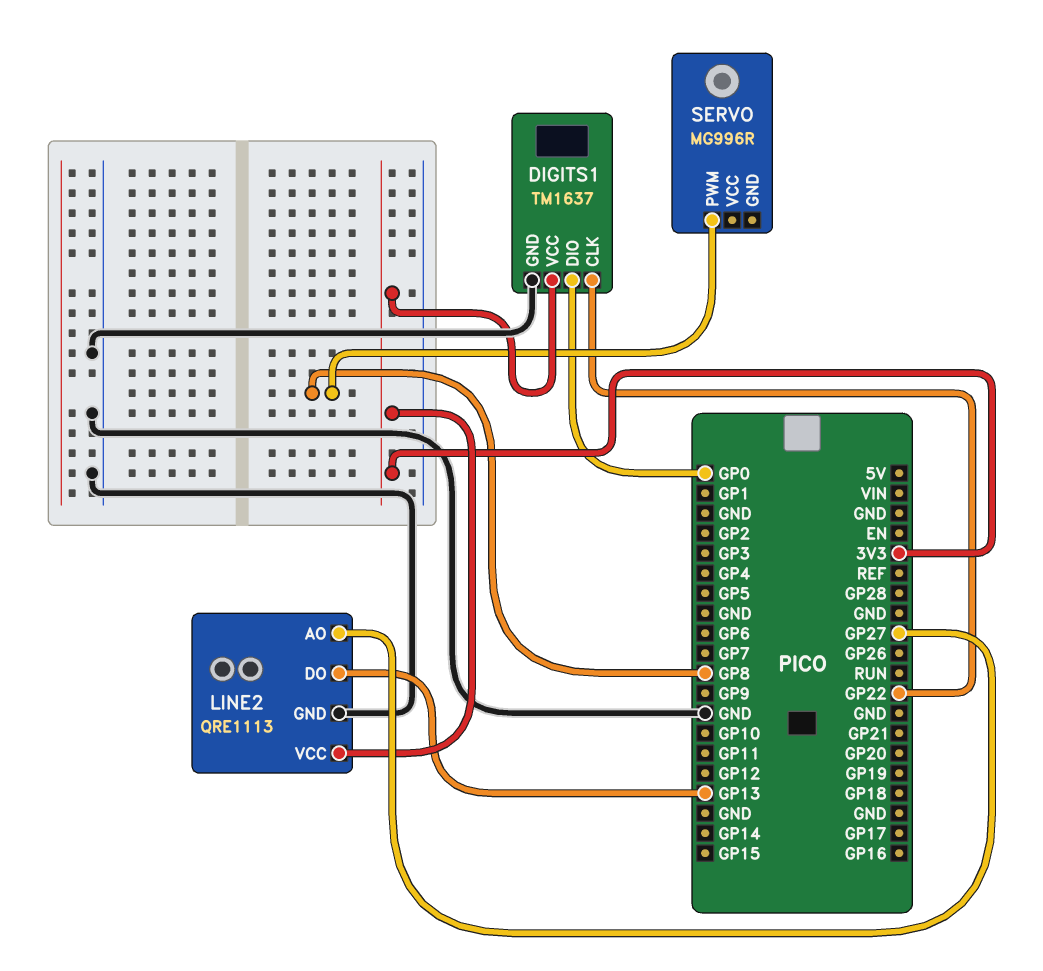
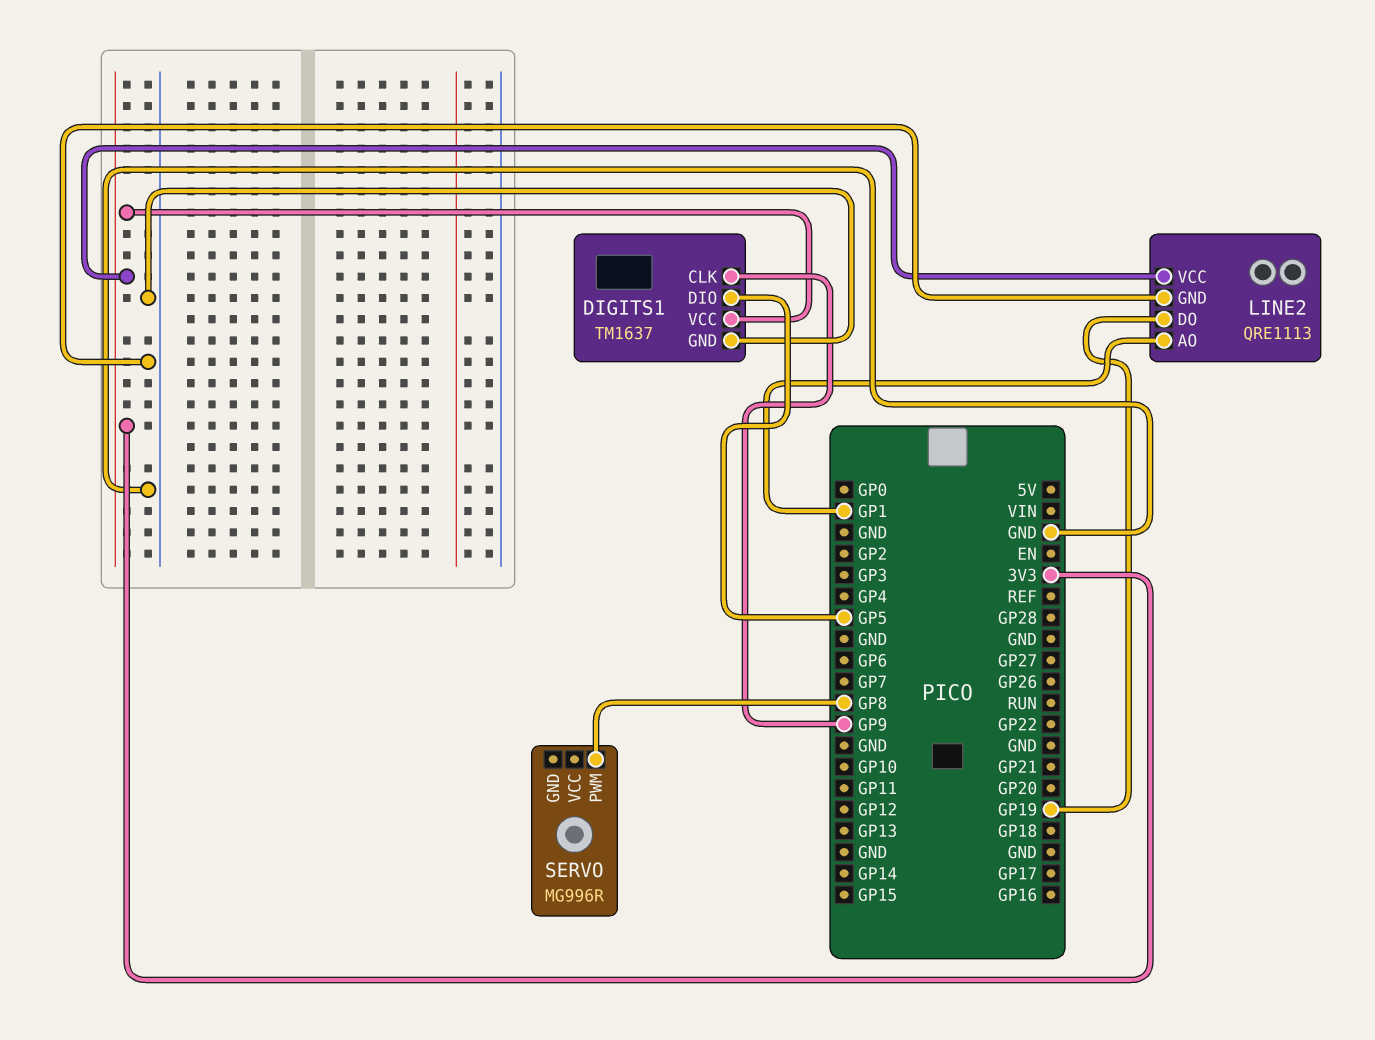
DIGITS1 pin CLK: GP22 -> GP9
DIGITS1 pin DIO: GP0 -> GP5
LINE2 pin AO: GP27 -> GP1
LINE2 pin DO: GP13 -> GP19

